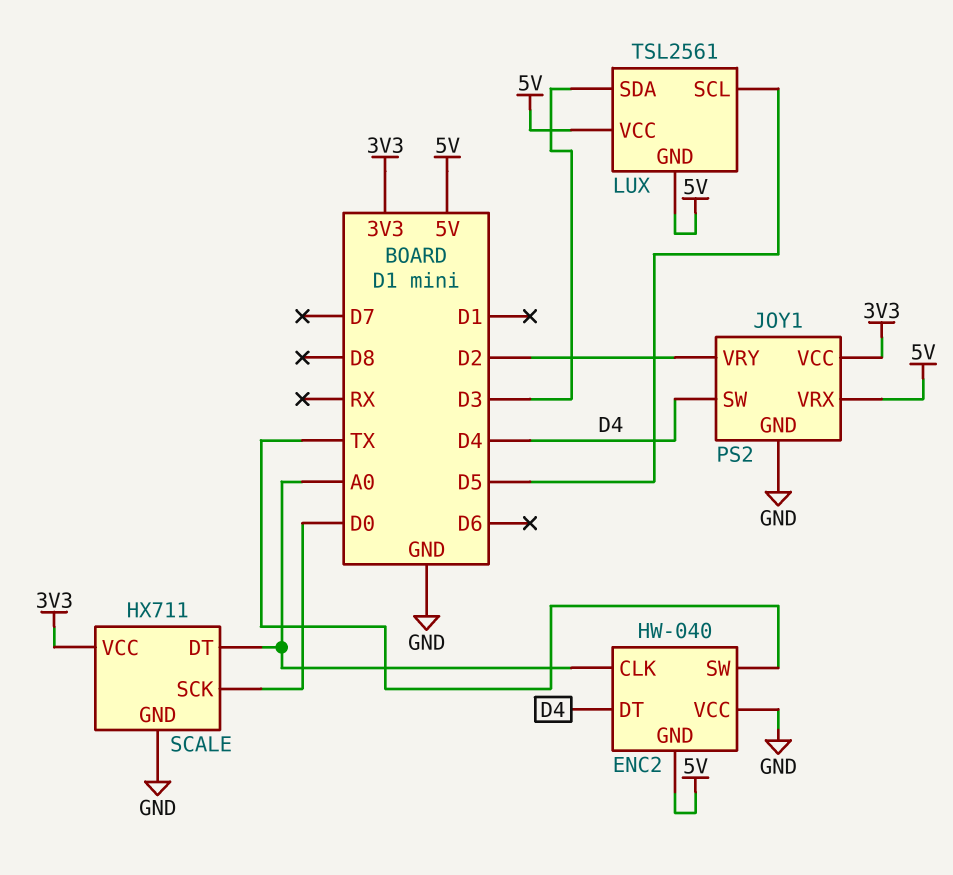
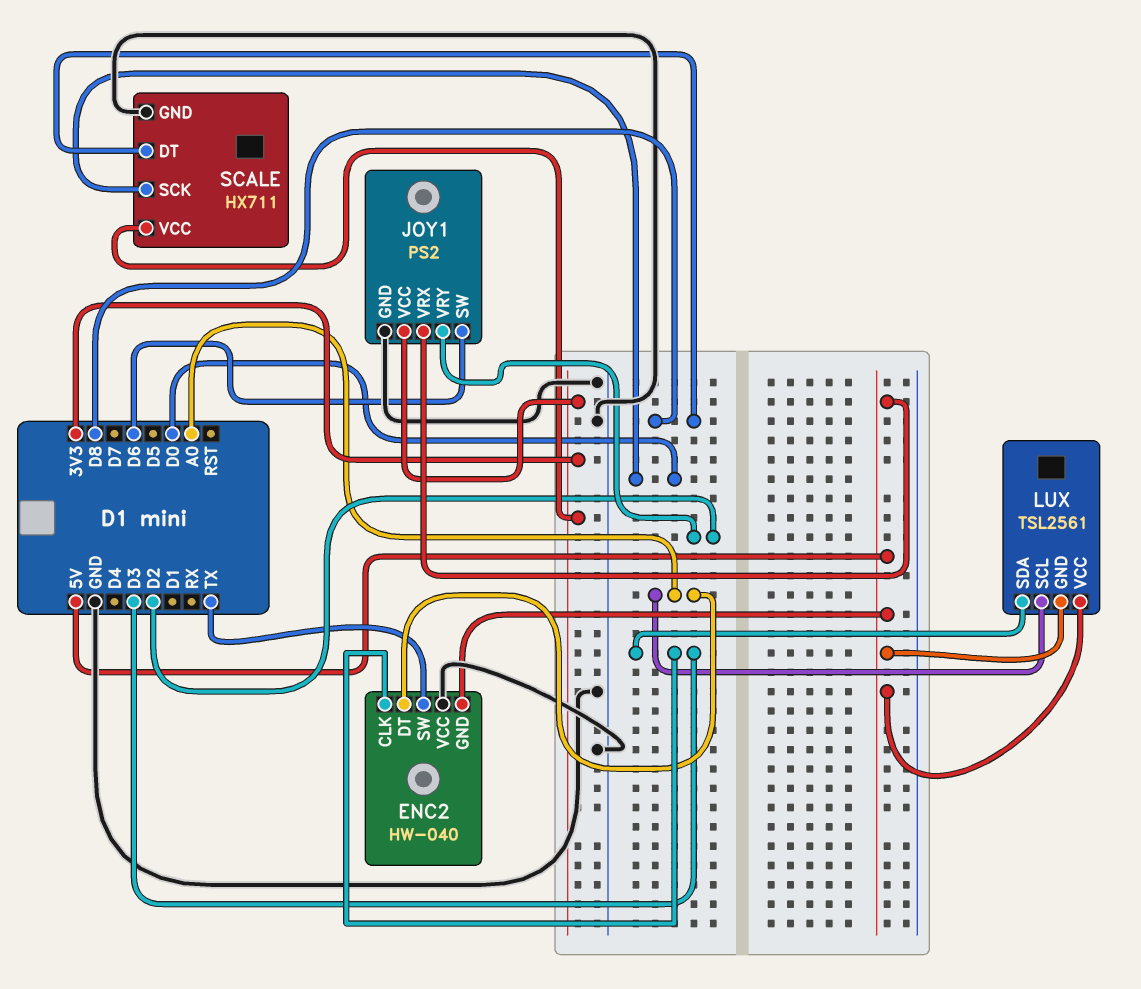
ENC2 pin CLK: A0 -> D3
ENC2 pin DT: D4 -> A0
JOY1 pin SW: D4 -> D6
LUX pin SCL: D5 -> A0
SCALE pin DT: A0 -> D8

